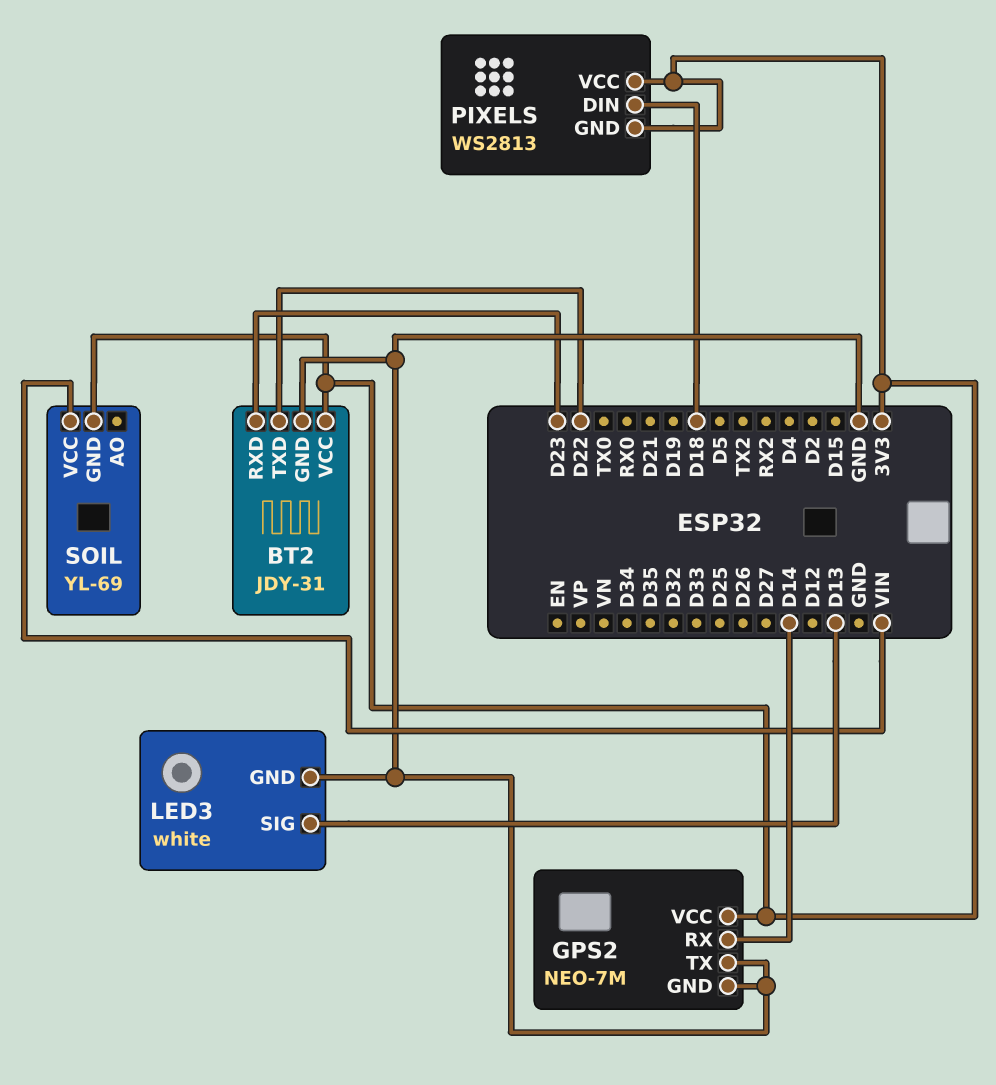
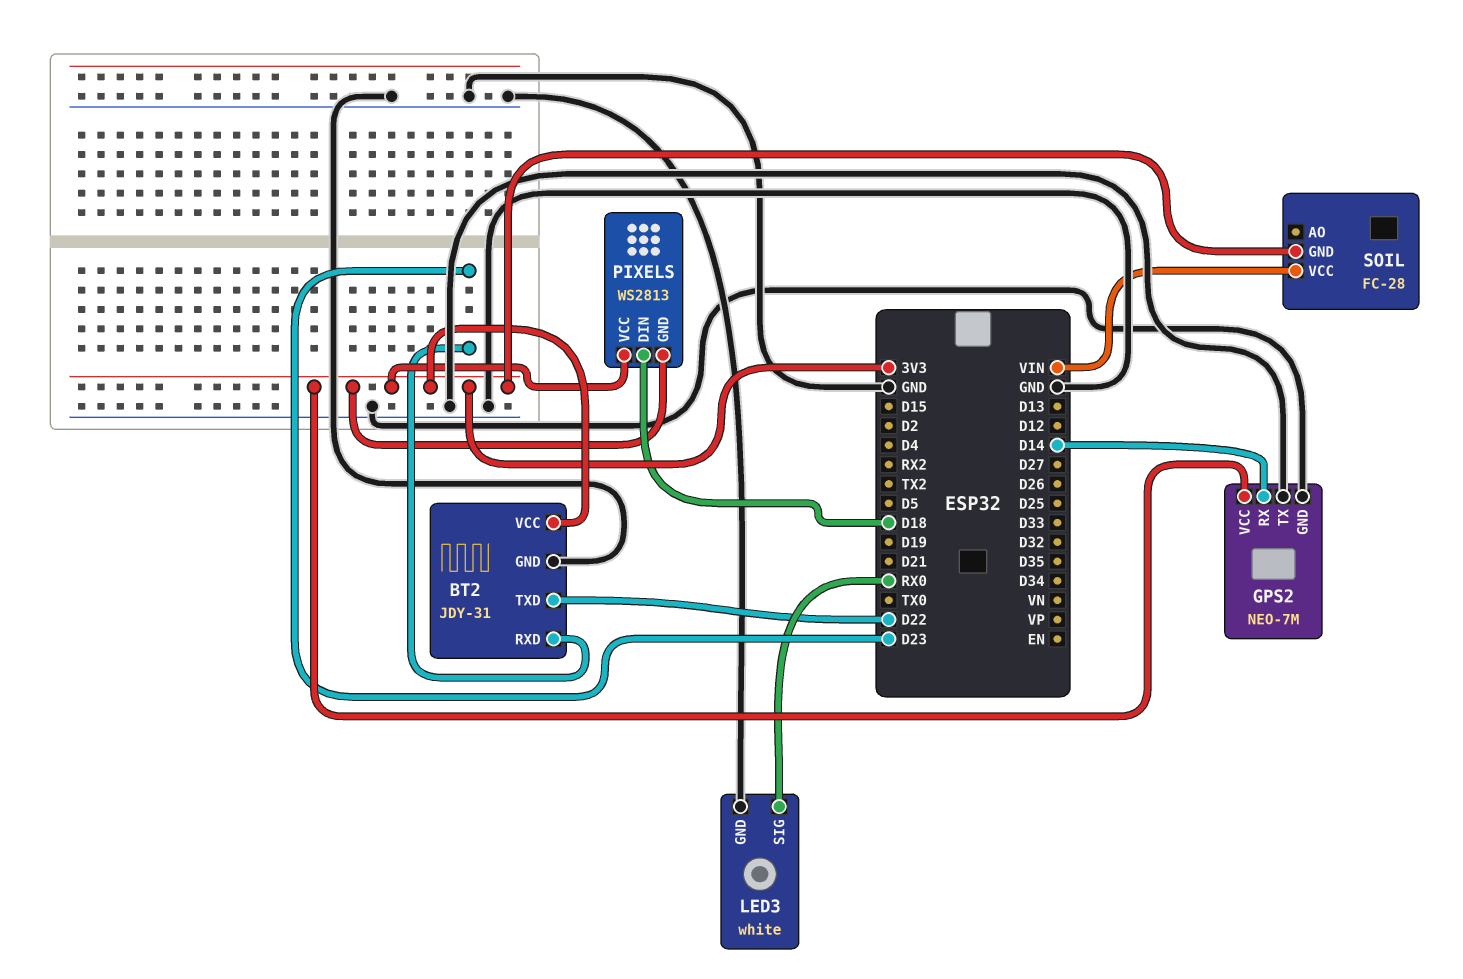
LED3 pin SIG: D13 -> RX0
SOIL: YL-69 -> FC-28

